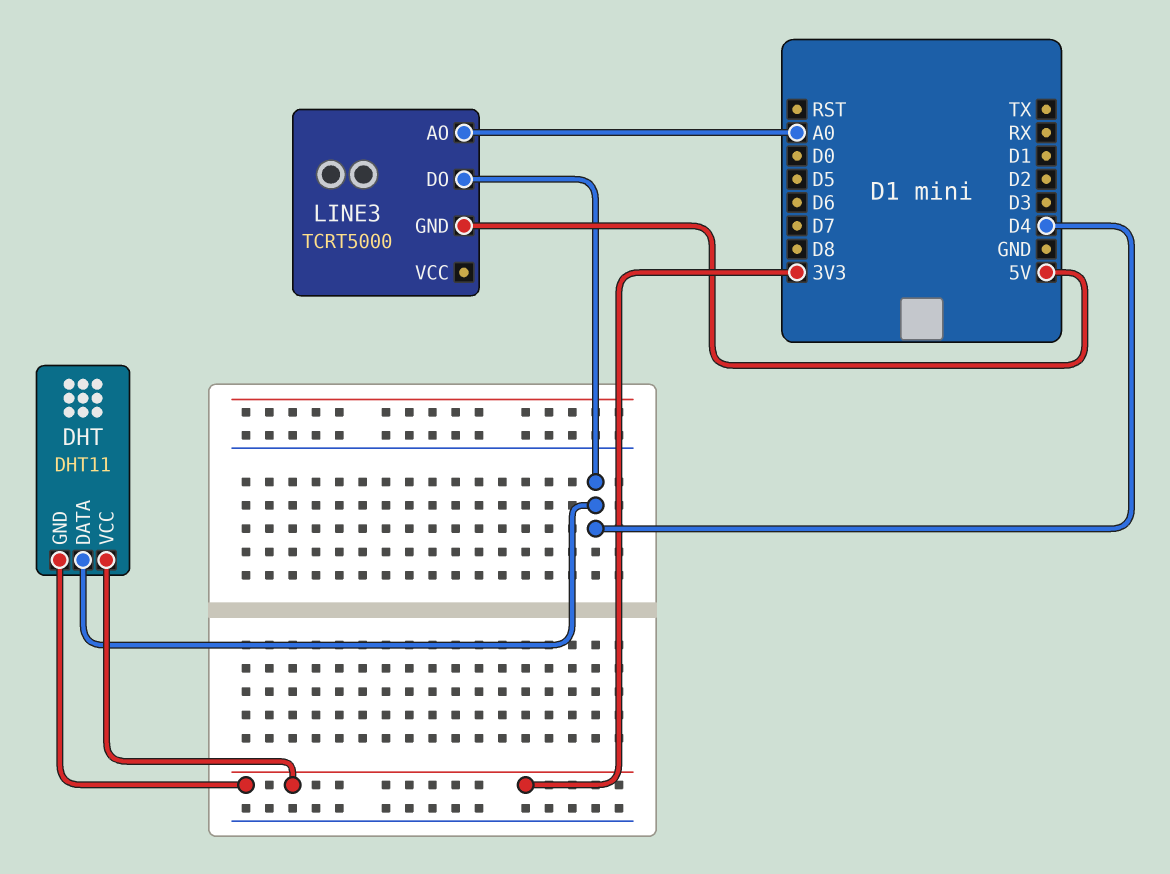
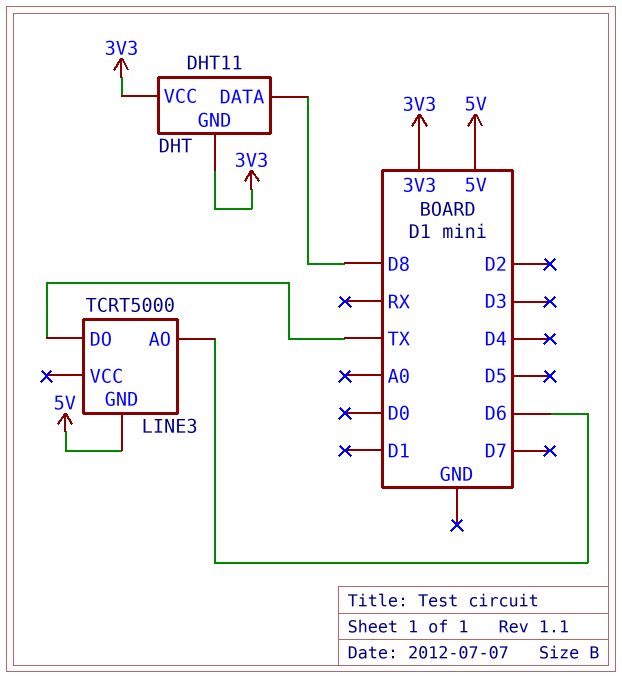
DHT pin DATA: D4 -> D8
LINE3 pin AO: A0 -> D6
LINE3 pin DO: D4 -> TX

